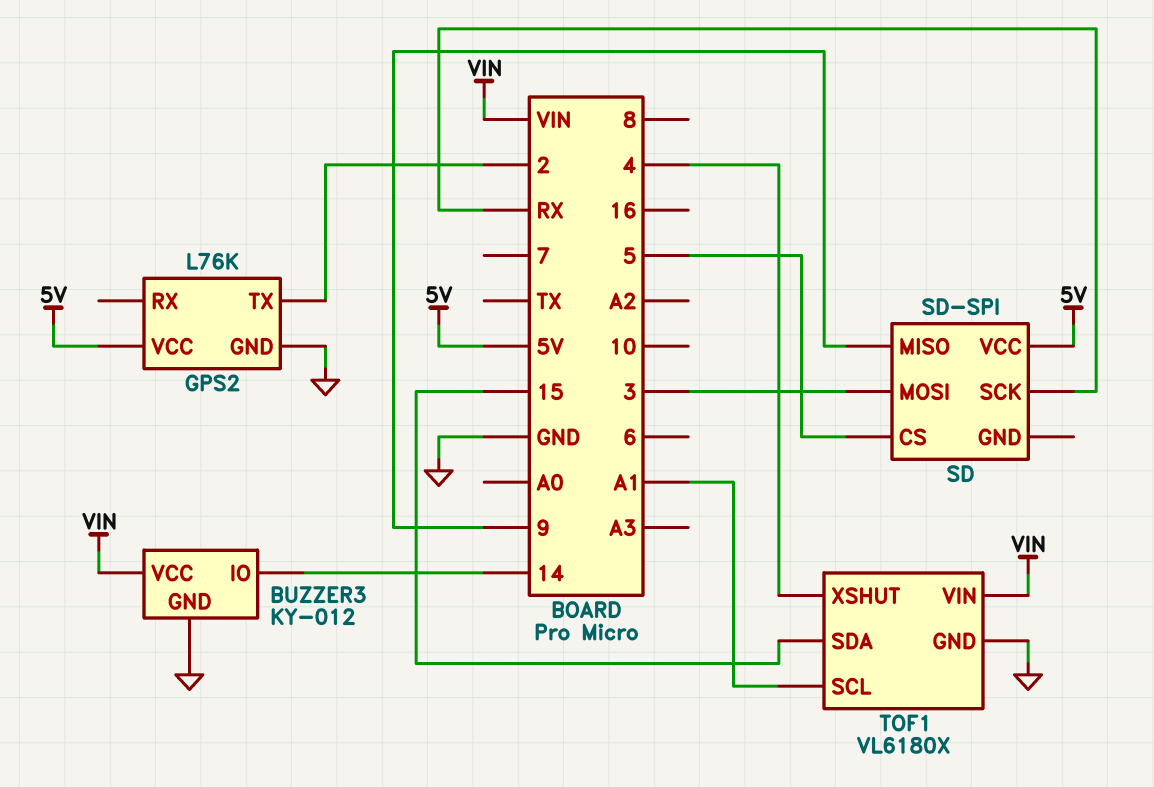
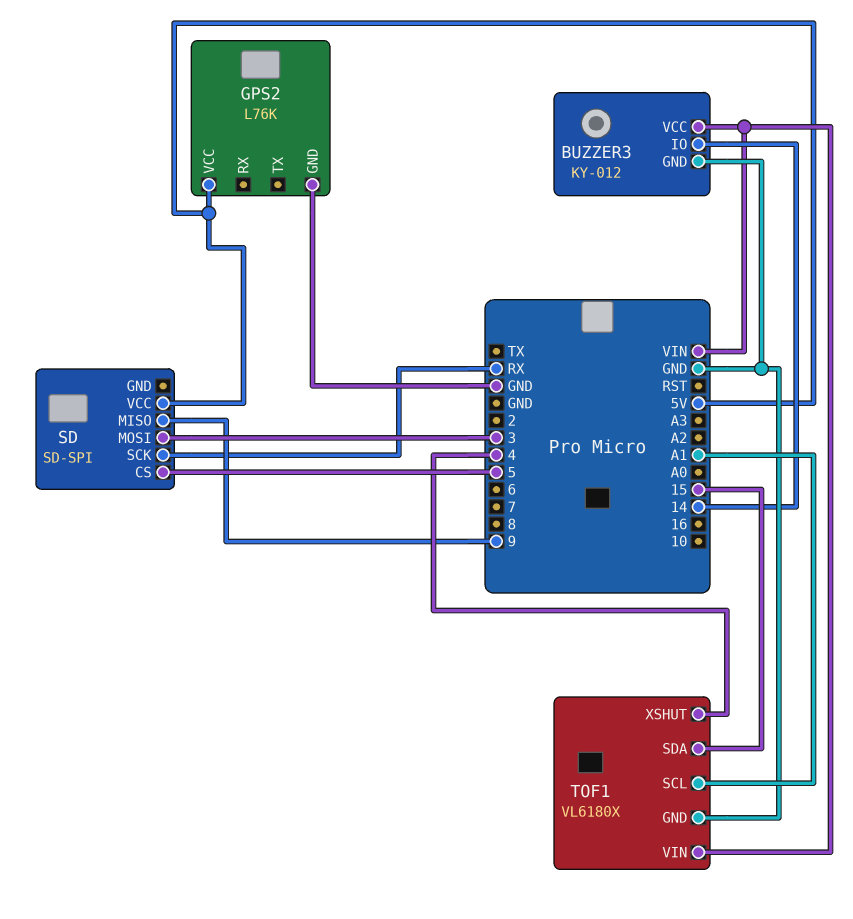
GPS2 pin TX: 2 -> none

